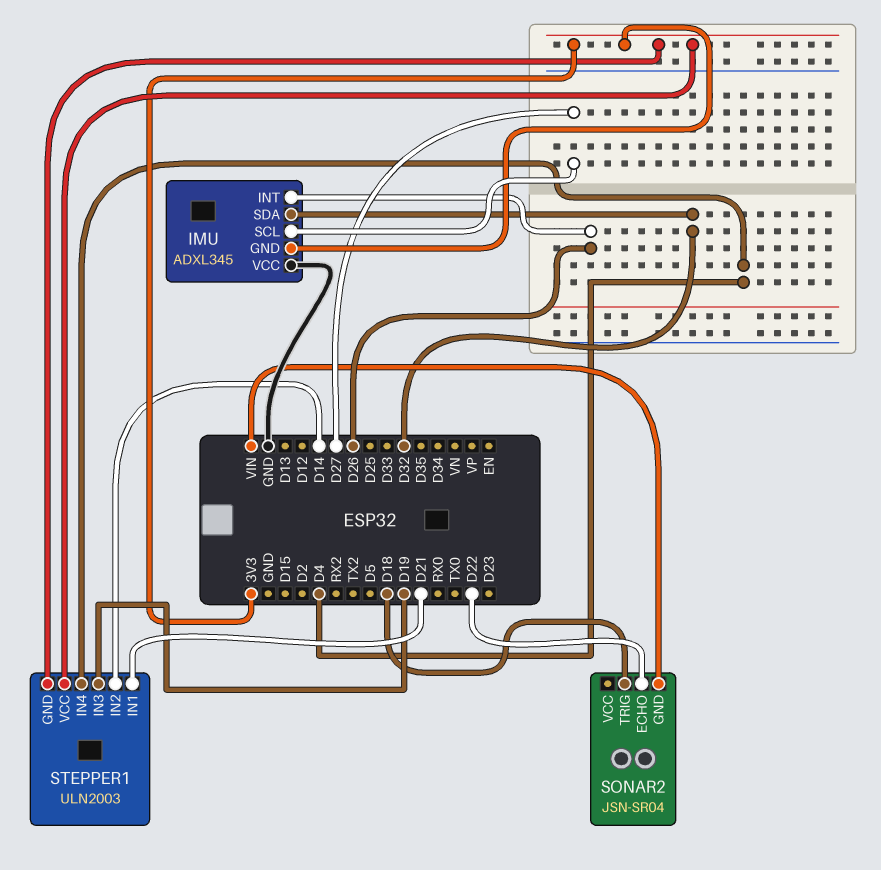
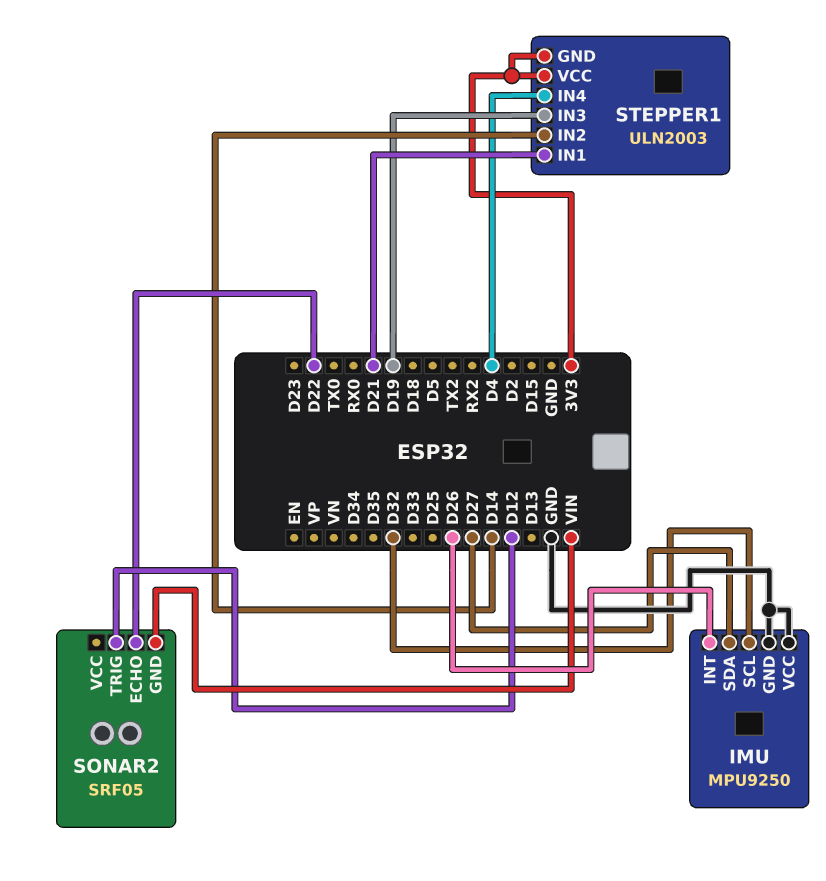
IMU: ADXL345 -> MPU9250
IMU pin GND: 3V3 -> GND
IMU pin SCL: D27 -> D32
IMU pin SDA: D32 -> D27
SONAR2: JSN-SR04 -> SRF05
SONAR2 pin TRIG: D18 -> D12

